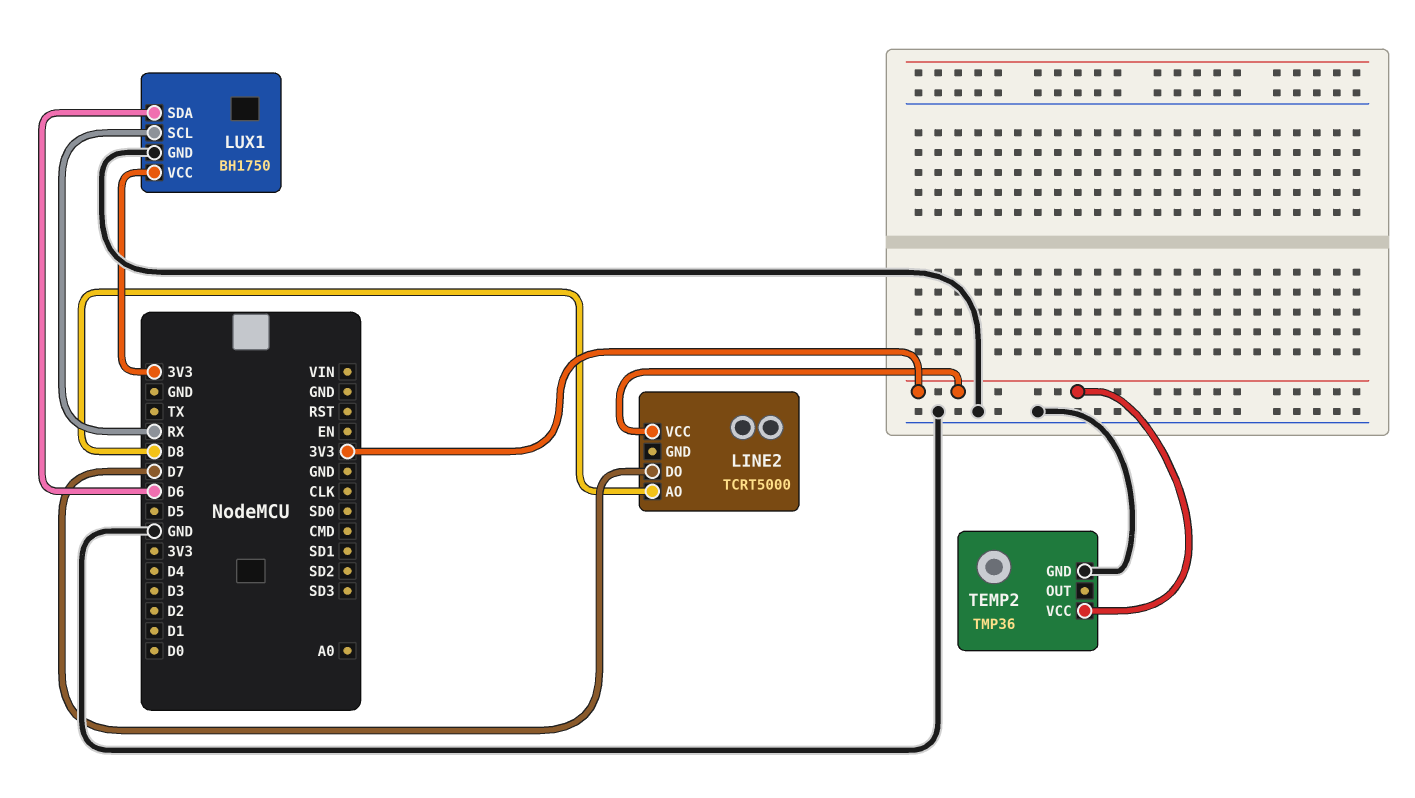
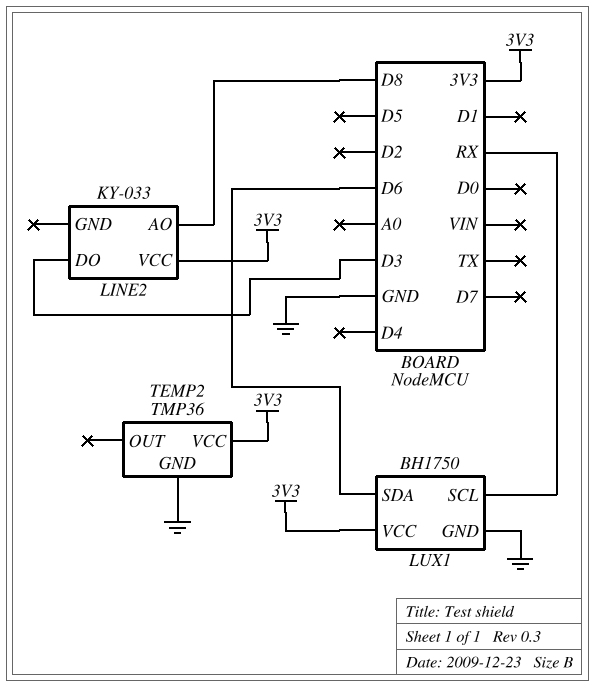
LINE2: TCRT5000 -> KY-033
LINE2 pin DO: D7 -> D3

